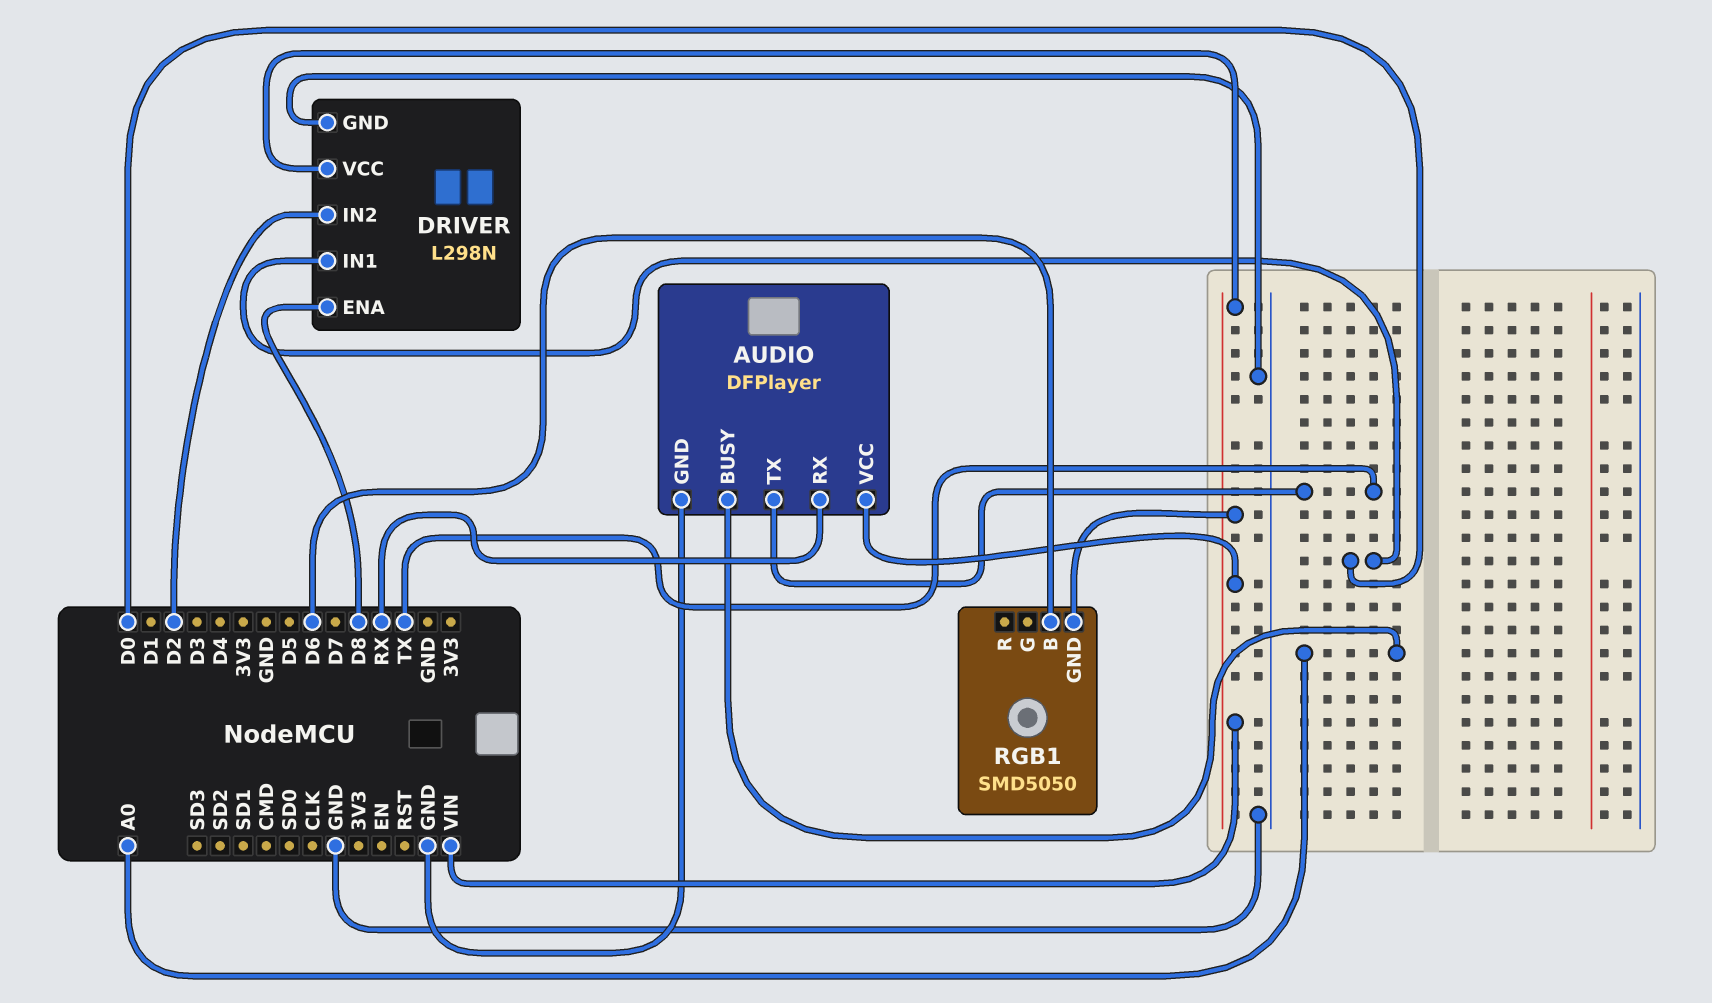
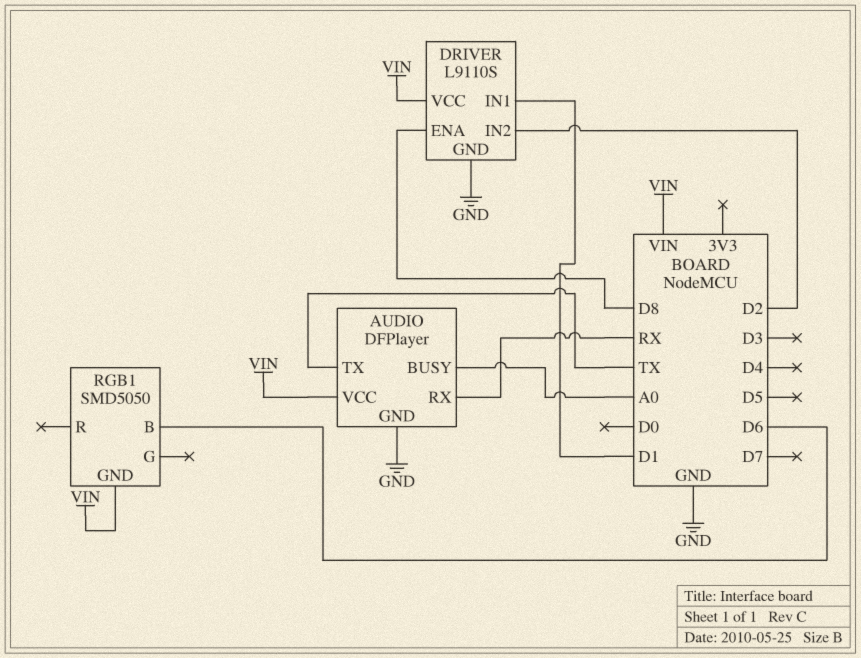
DRIVER: L298N -> L9110S
DRIVER pin IN1: D0 -> D1

